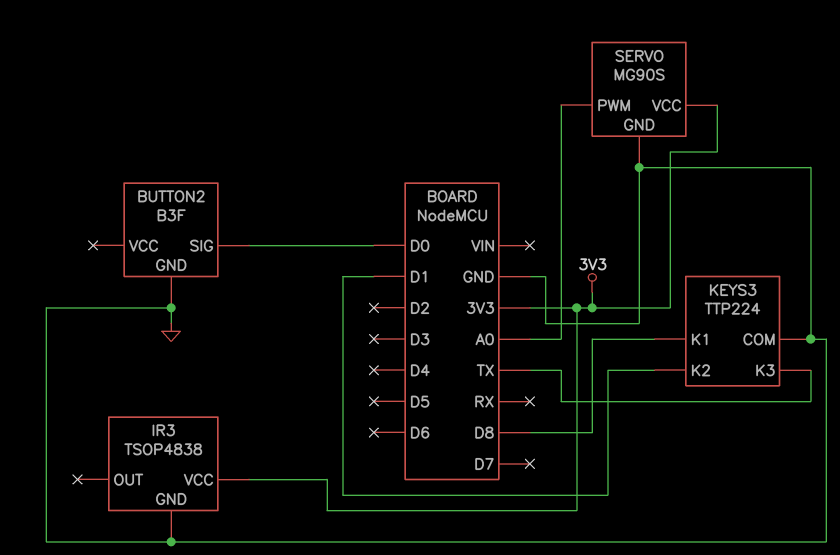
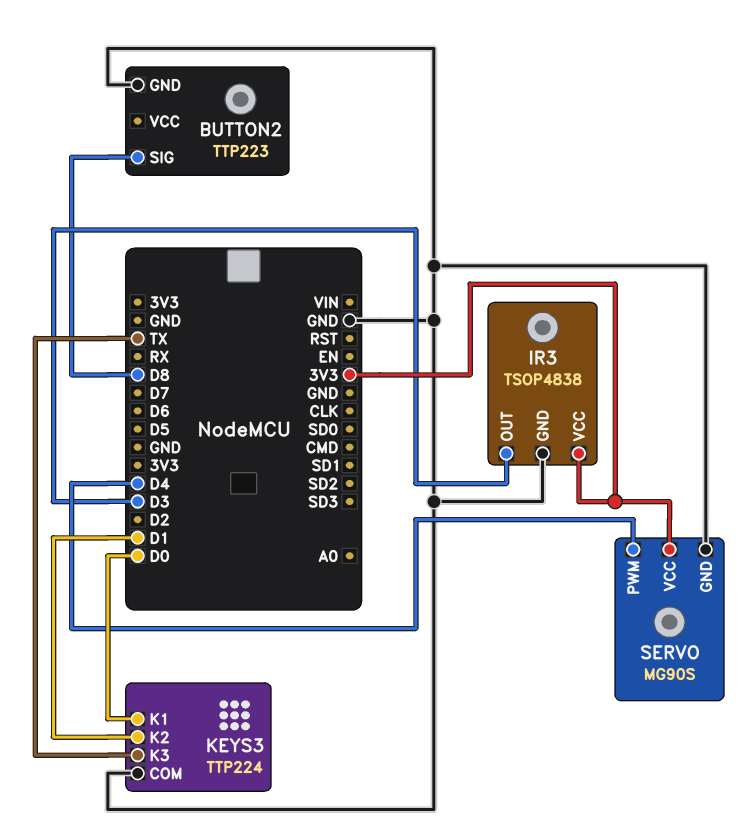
BUTTON2: B3F -> TTP223
BUTTON2 pin SIG: D0 -> D8
IR3 pin OUT: none -> D3
KEYS3 pin K1: D8 -> D0
SERVO pin PWM: A0 -> D4

